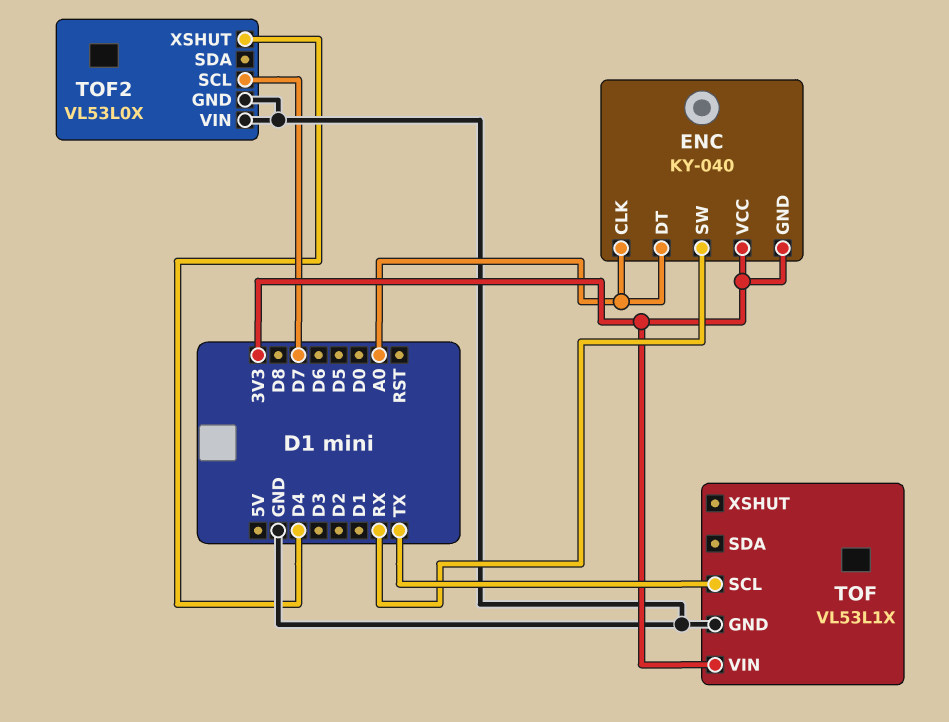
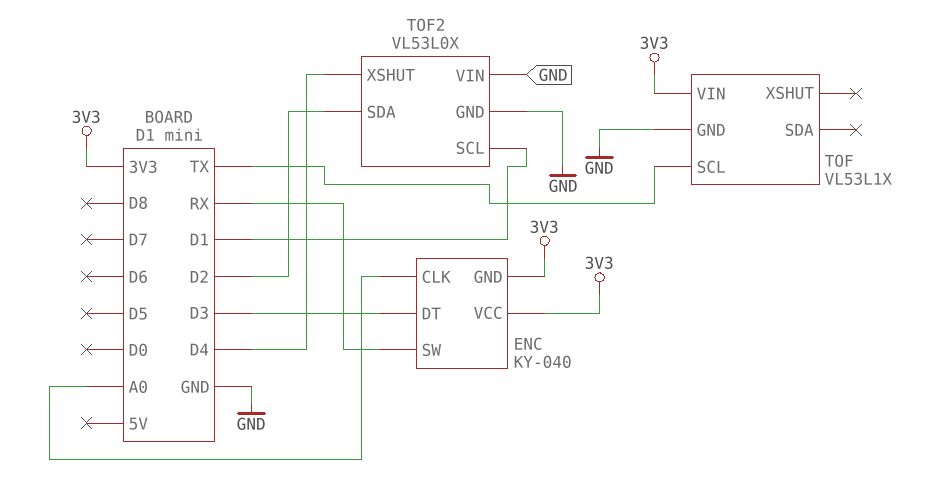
ENC pin DT: A0 -> D3
TOF2 pin SCL: D7 -> D1
TOF2 pin SDA: none -> D2

